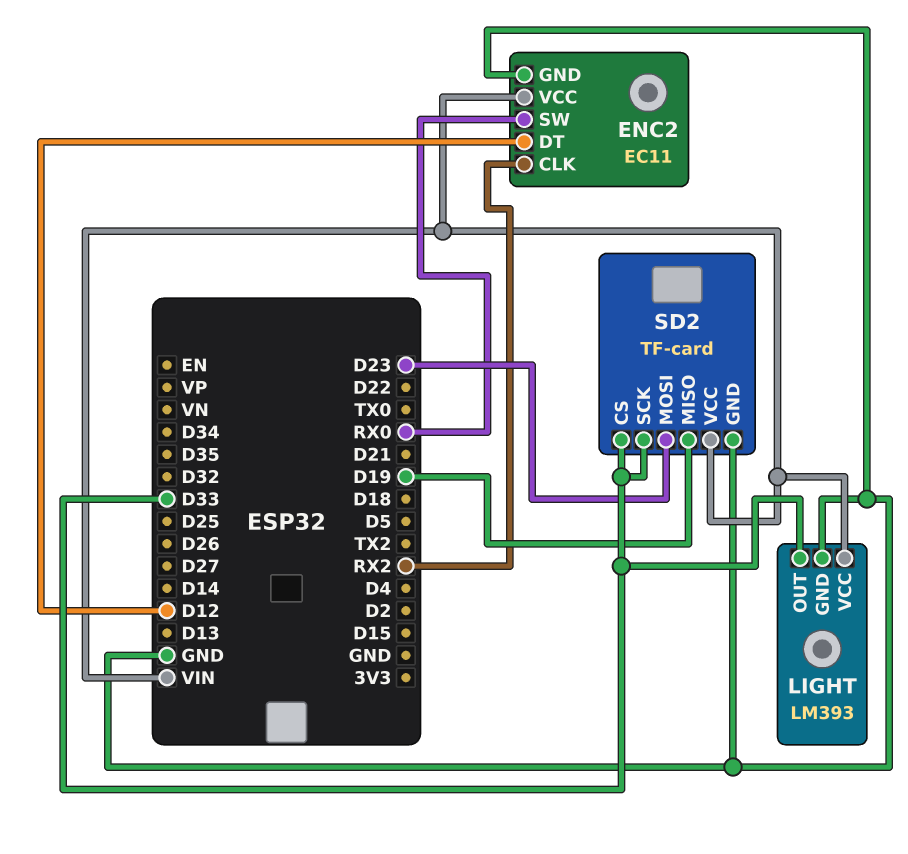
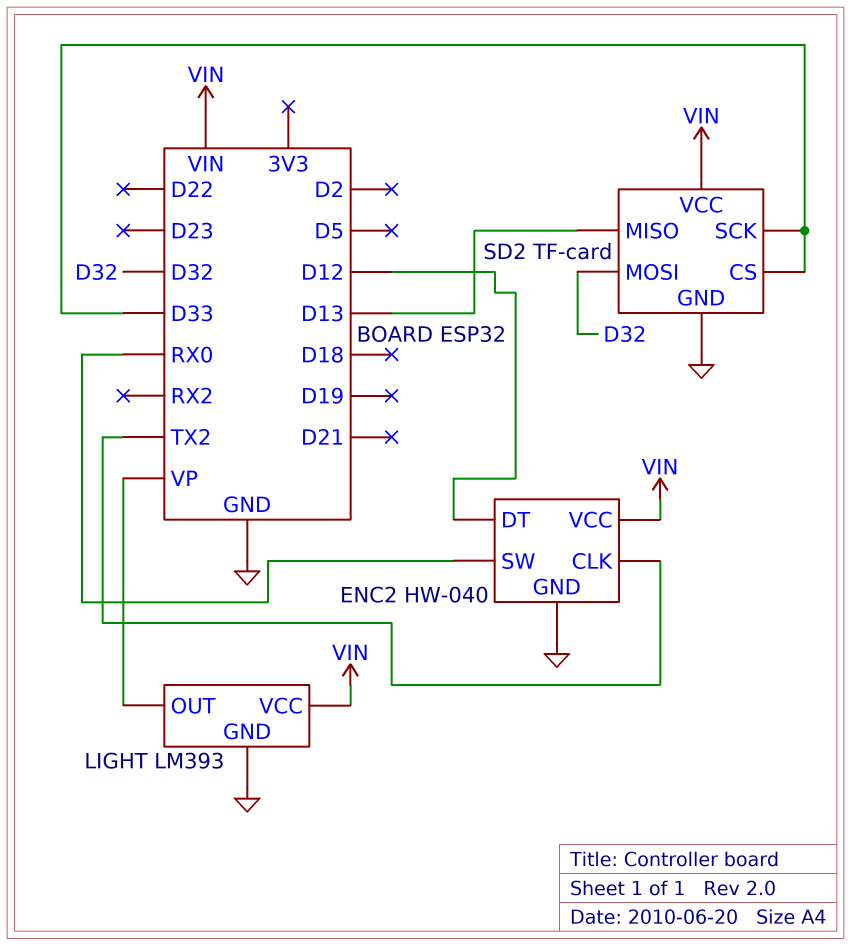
ENC2: EC11 -> HW-040
ENC2 pin CLK: RX2 -> TX2
LIGHT pin OUT: D33 -> VP
SD2 pin MISO: D19 -> D13
SD2 pin MOSI: D23 -> D32

